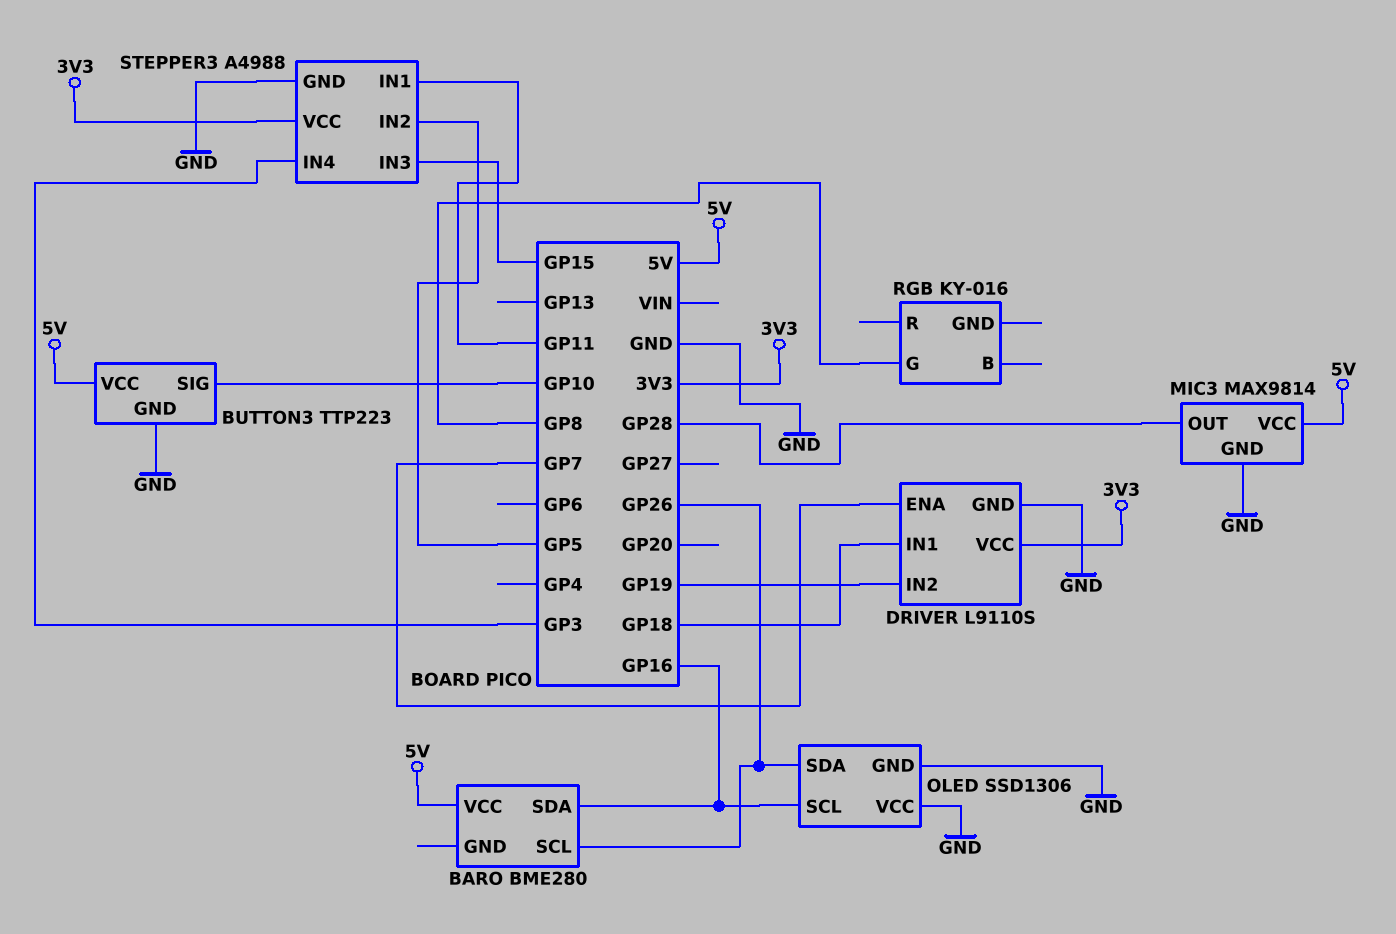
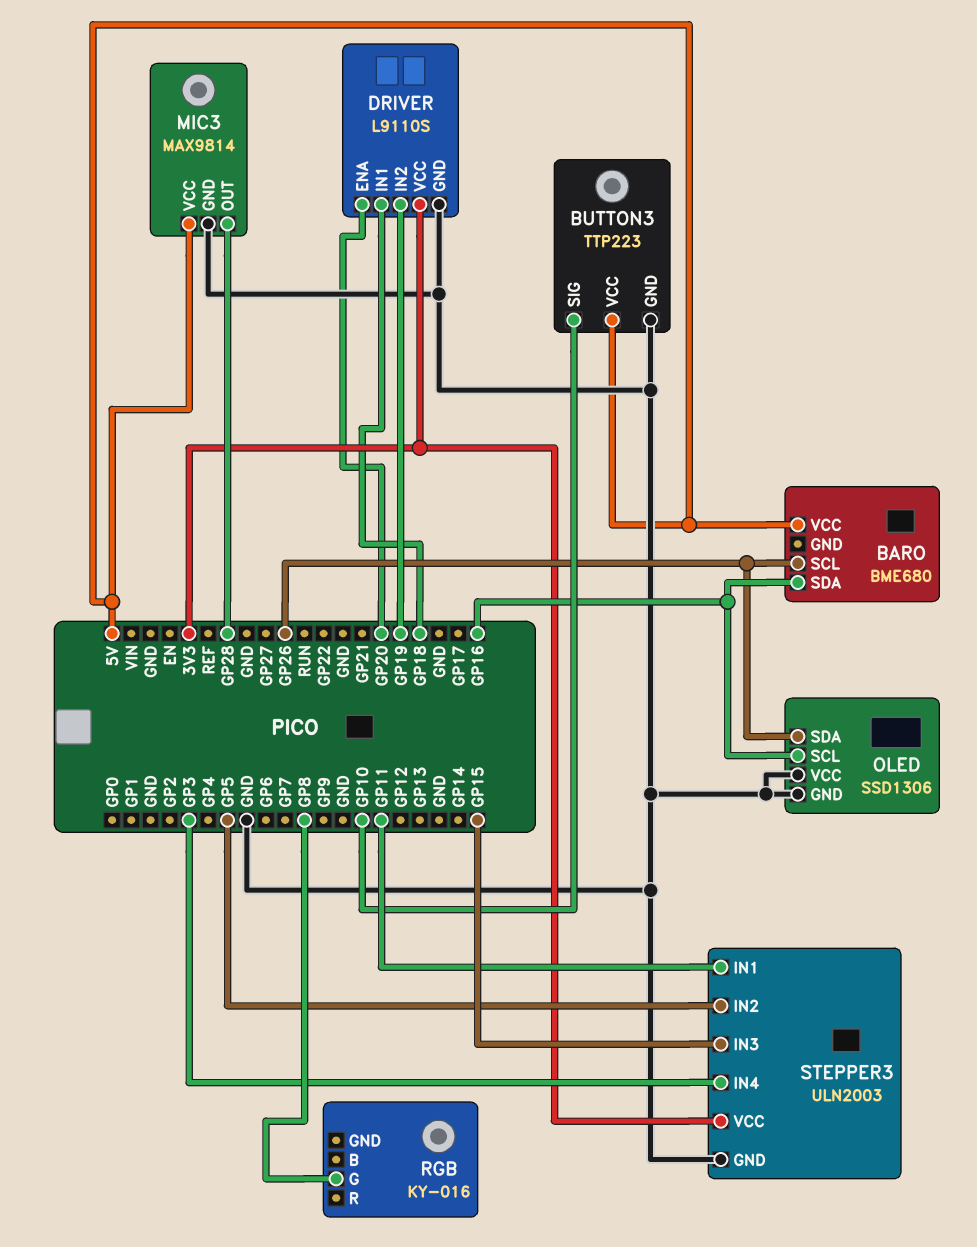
BARO: BME280 -> BME680
DRIVER pin ENA: GP7 -> GP20
STEPPER3: A4988 -> ULN2003

